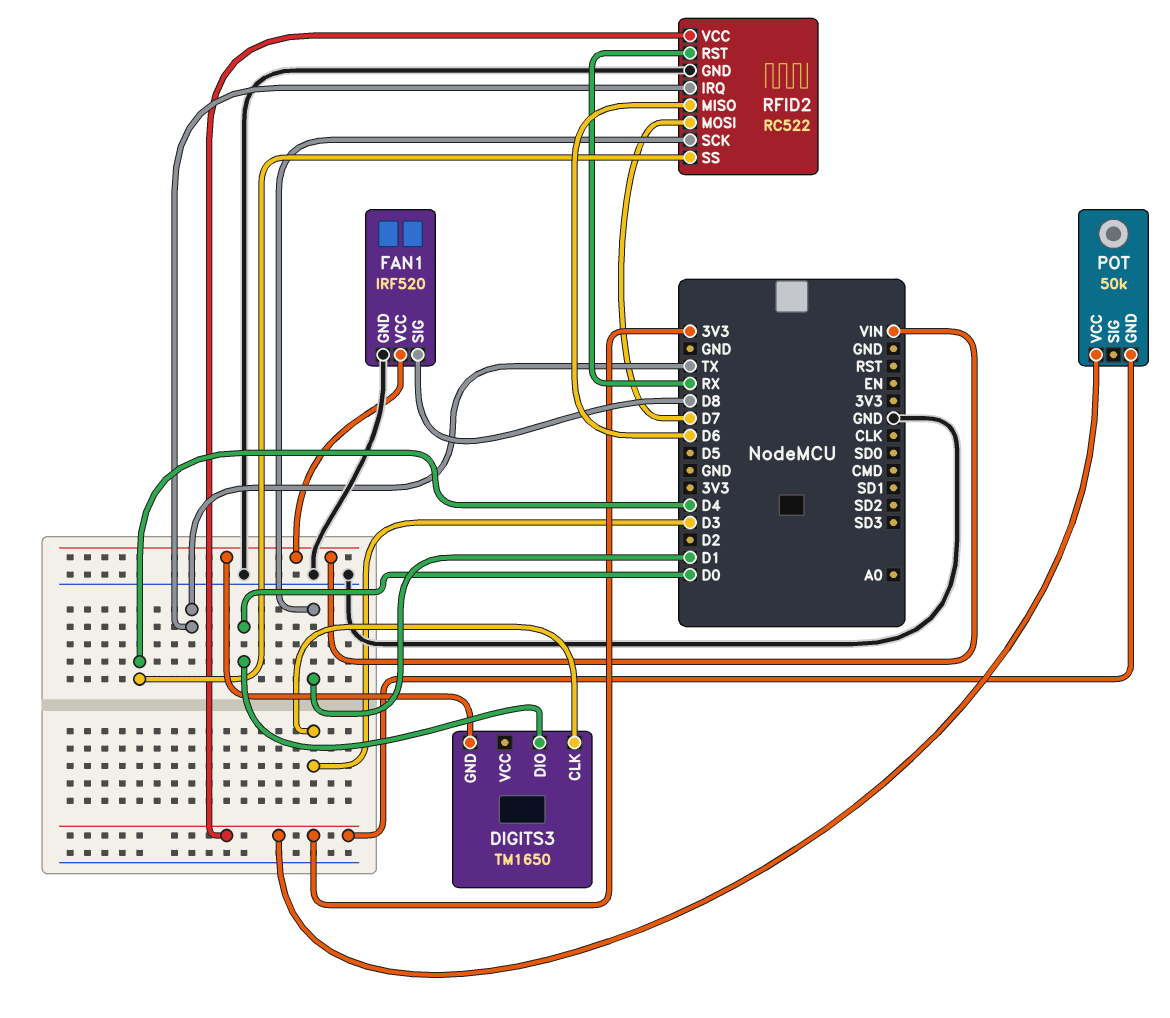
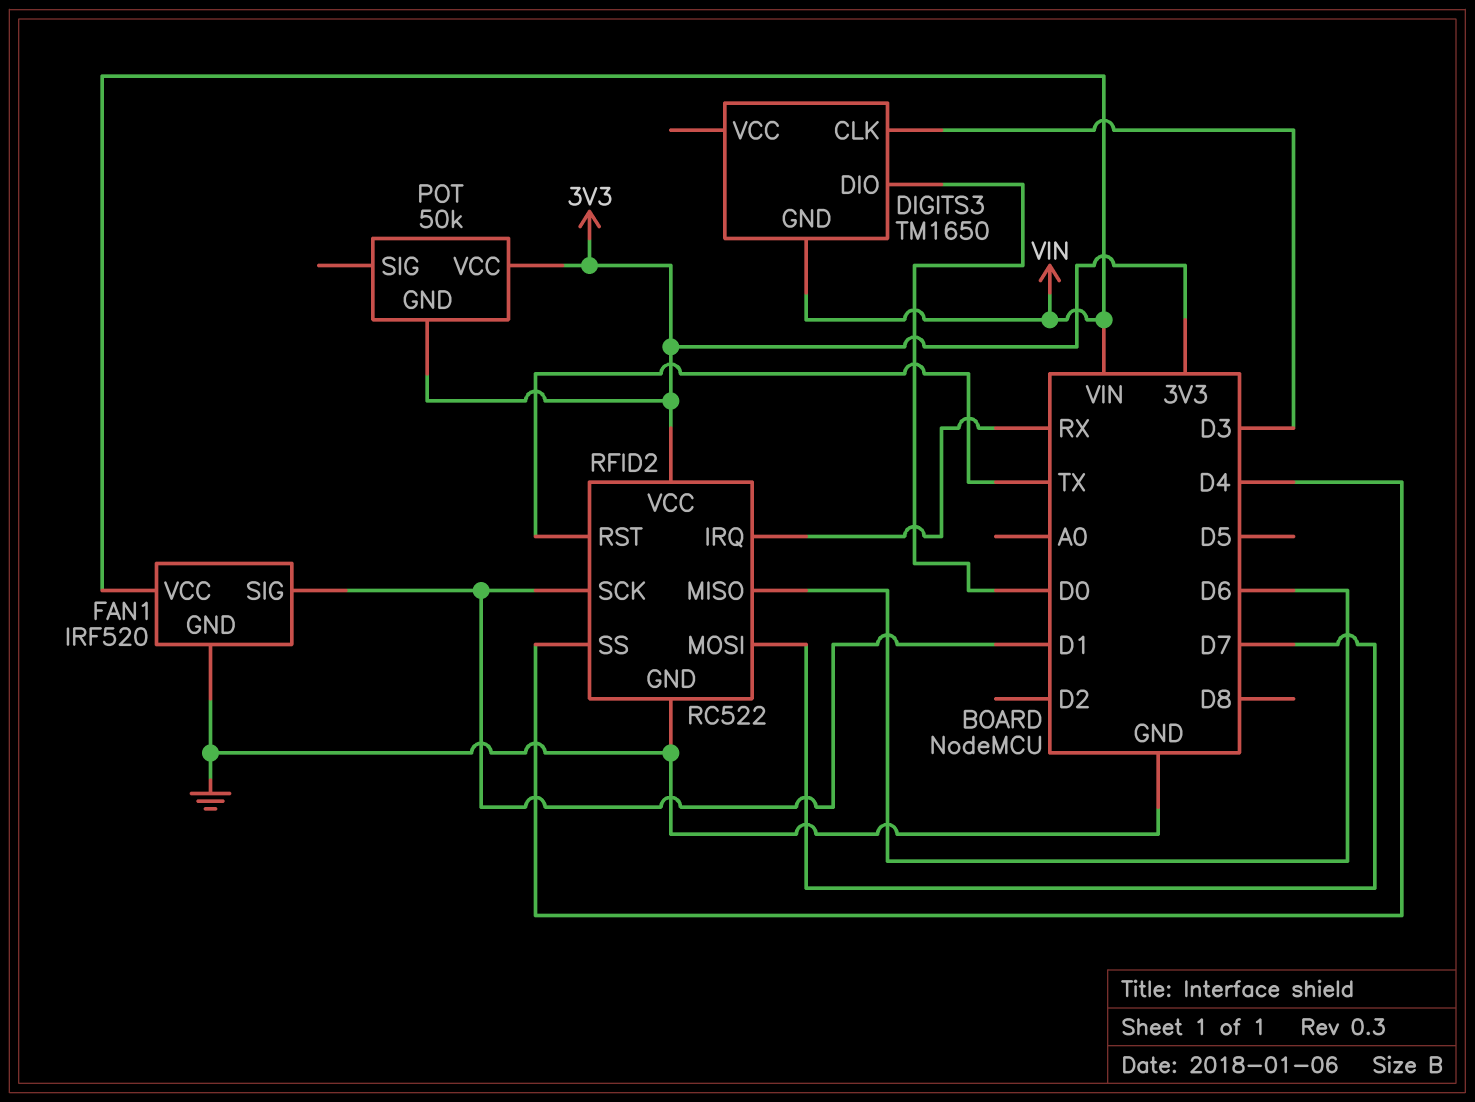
FAN1 pin SIG: D8 -> D1
RFID2 pin IRQ: TX -> RX
RFID2 pin RST: RX -> TX

